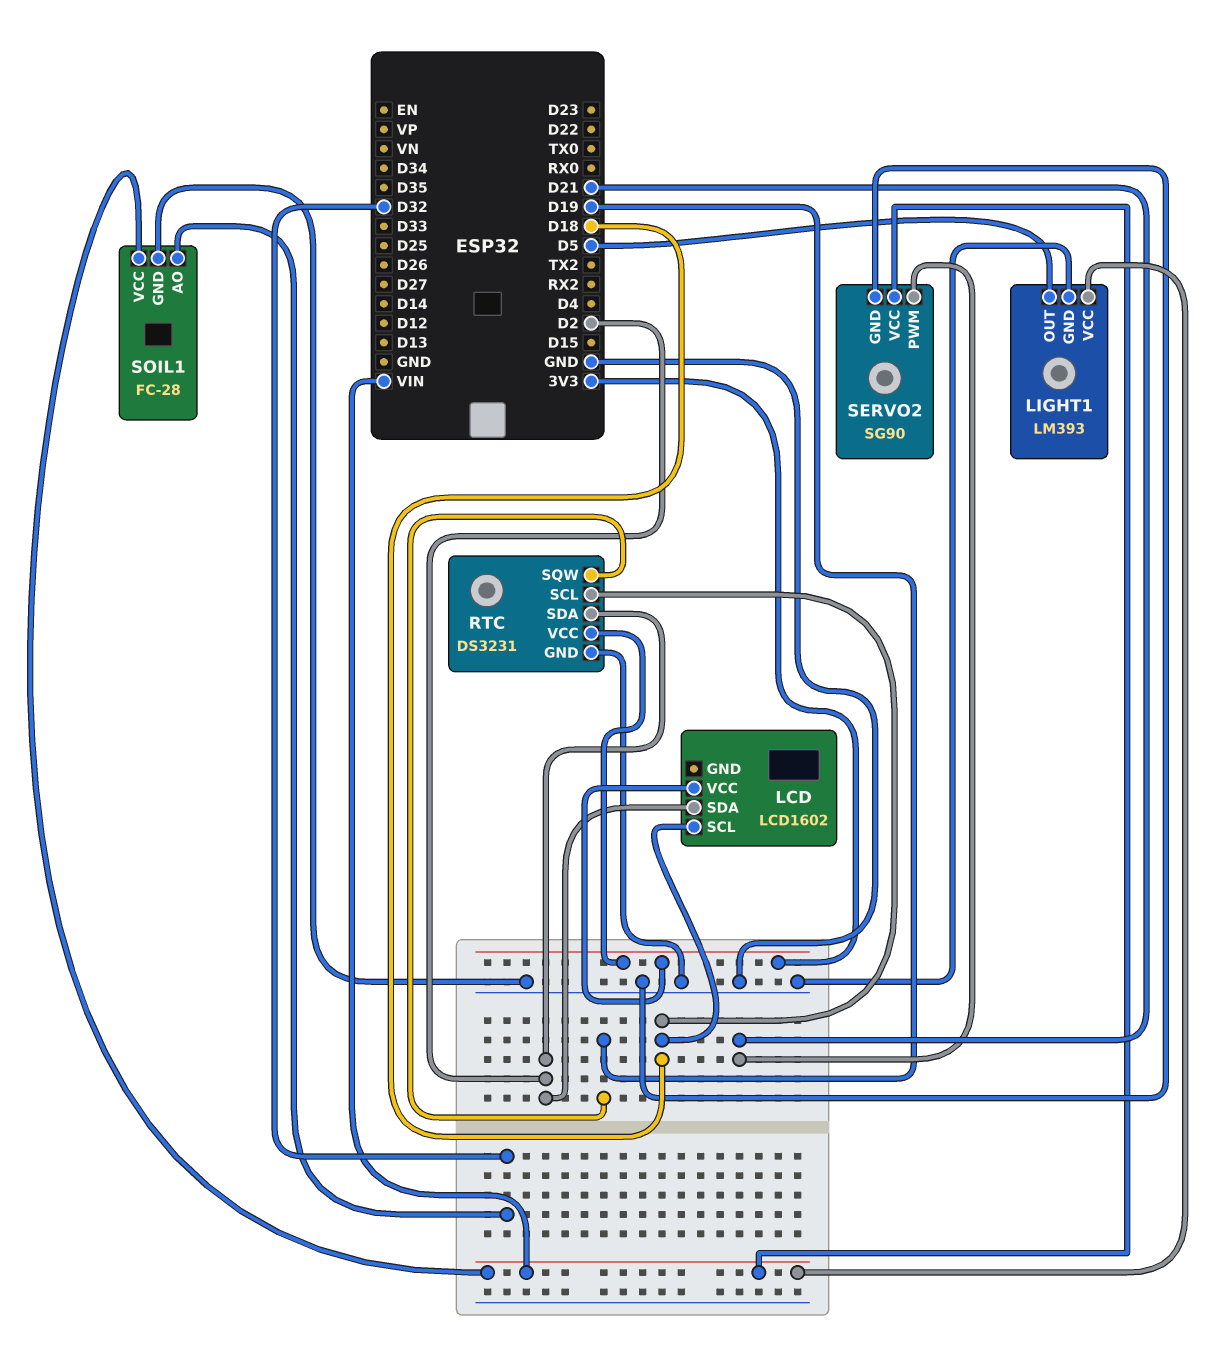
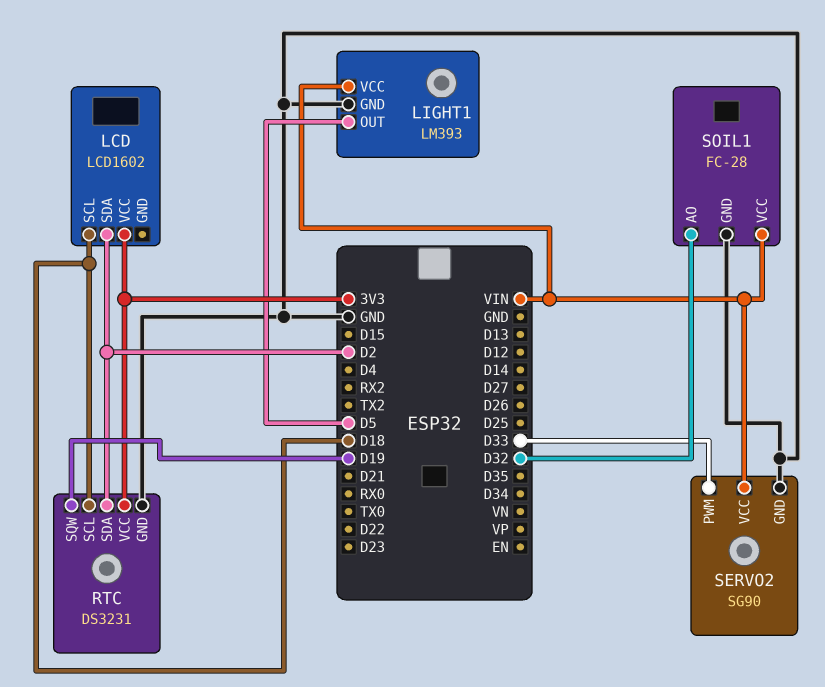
SERVO2 pin PWM: D21 -> D33

